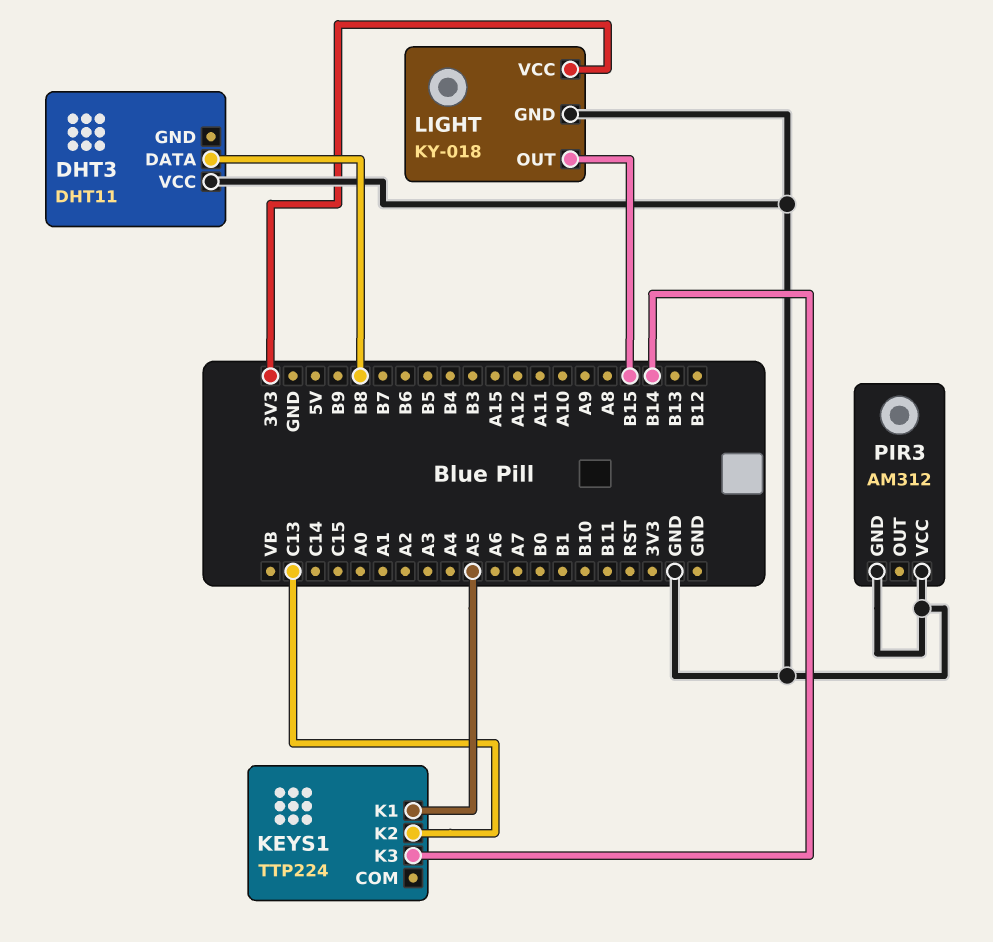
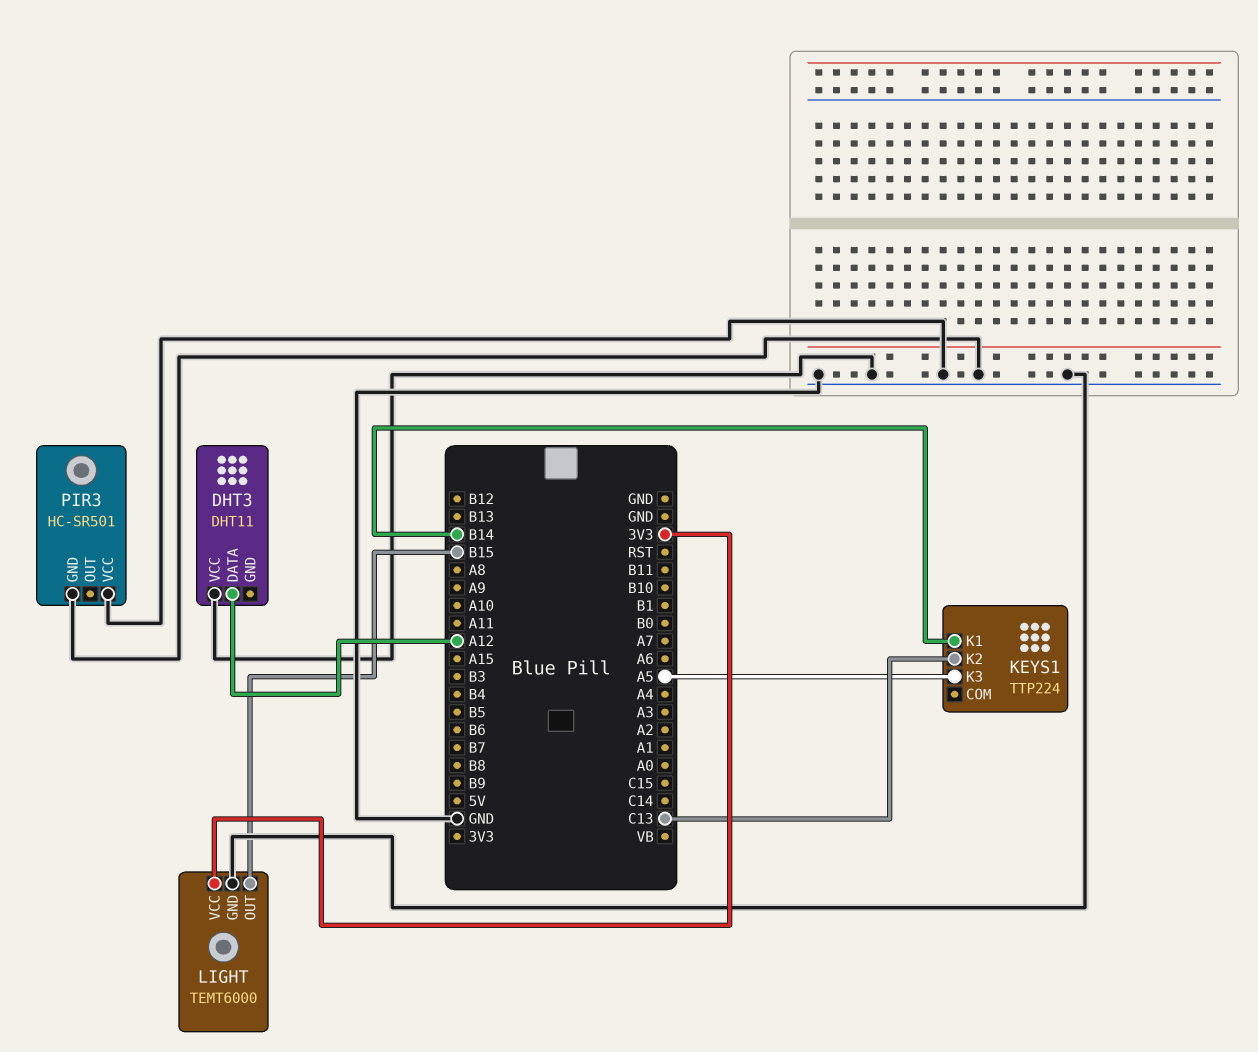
DHT3 pin DATA: B8 -> A12
KEYS1 pin K1: A5 -> B14
KEYS1 pin K3: B14 -> A5
LIGHT: KY-018 -> TEMT6000
PIR3: AM312 -> HC-SR501

